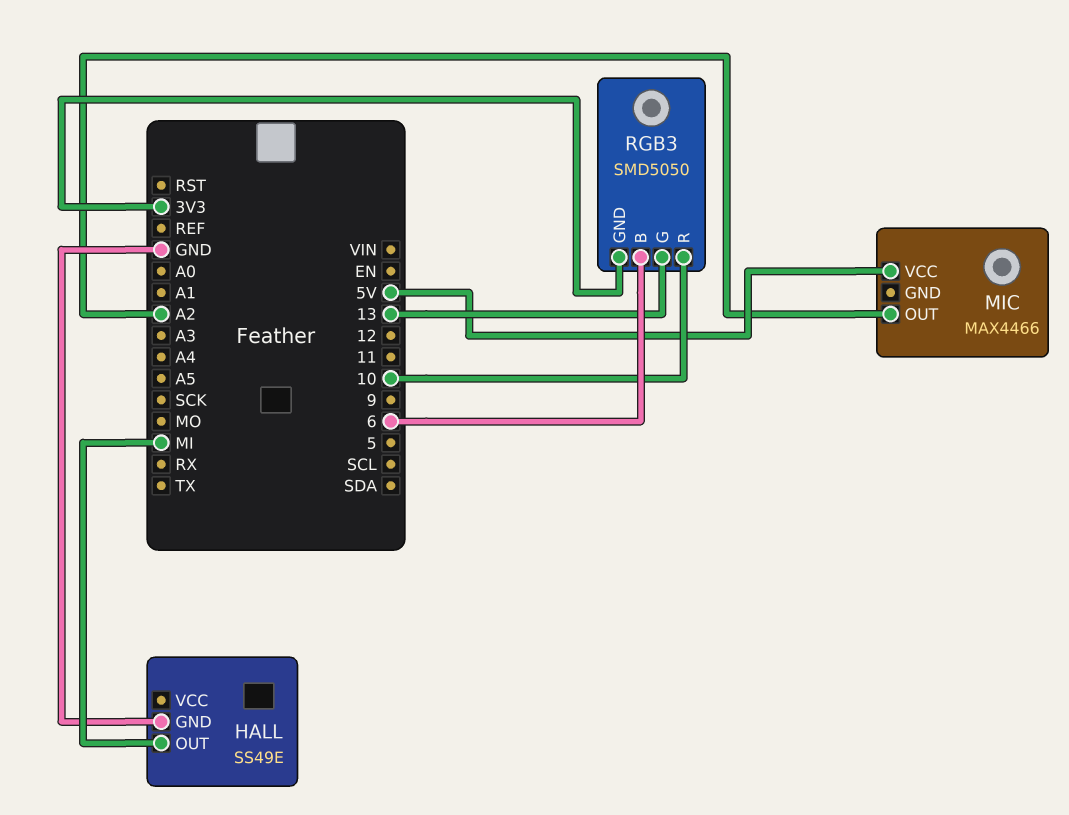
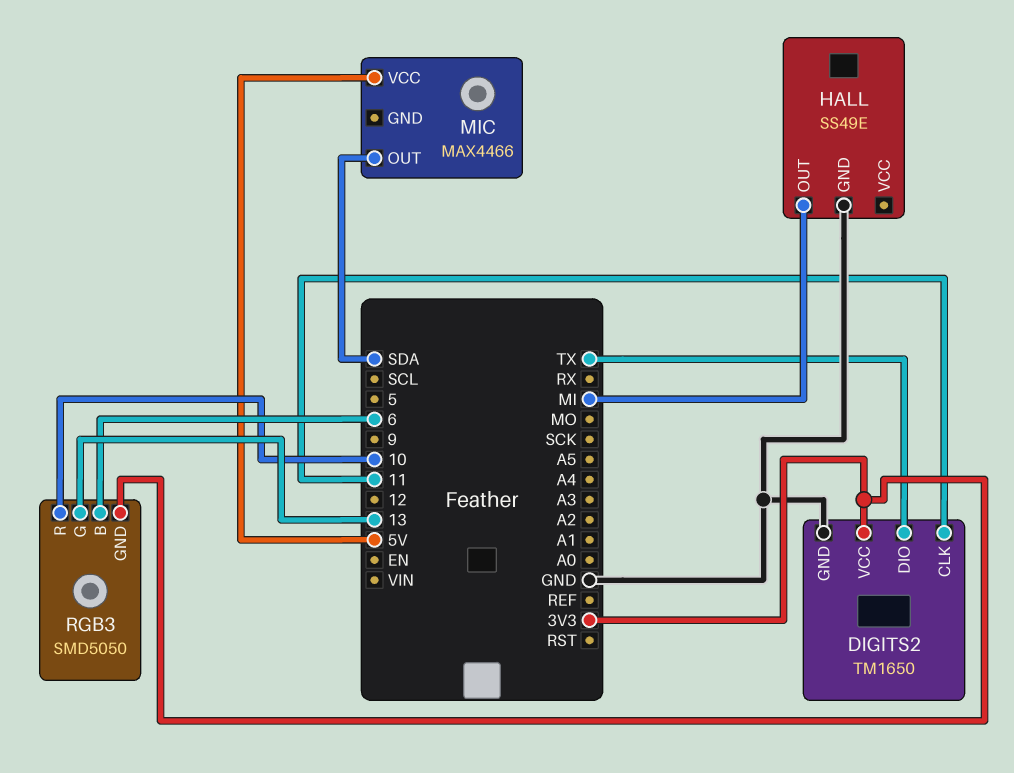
DIGITS2: none -> TM1650
DIGITS2 pin CLK: none -> 11
DIGITS2 pin DIO: none -> TX
DIGITS2 pin GND: none -> GND
DIGITS2 pin VCC: none -> 3V3
MIC pin OUT: A2 -> SDA

